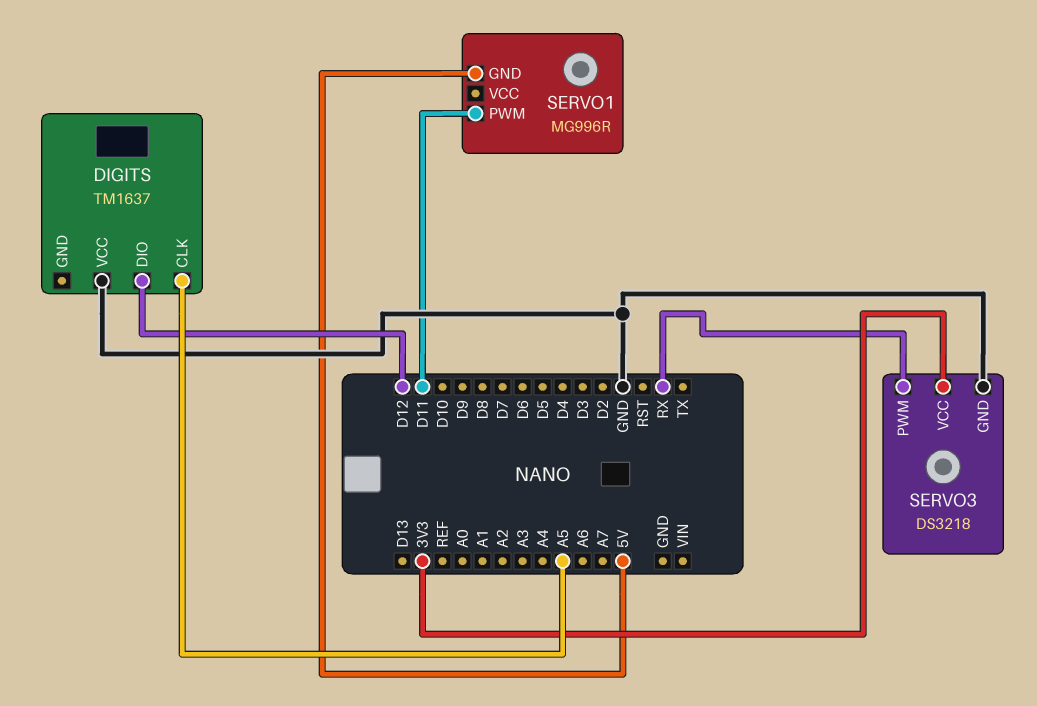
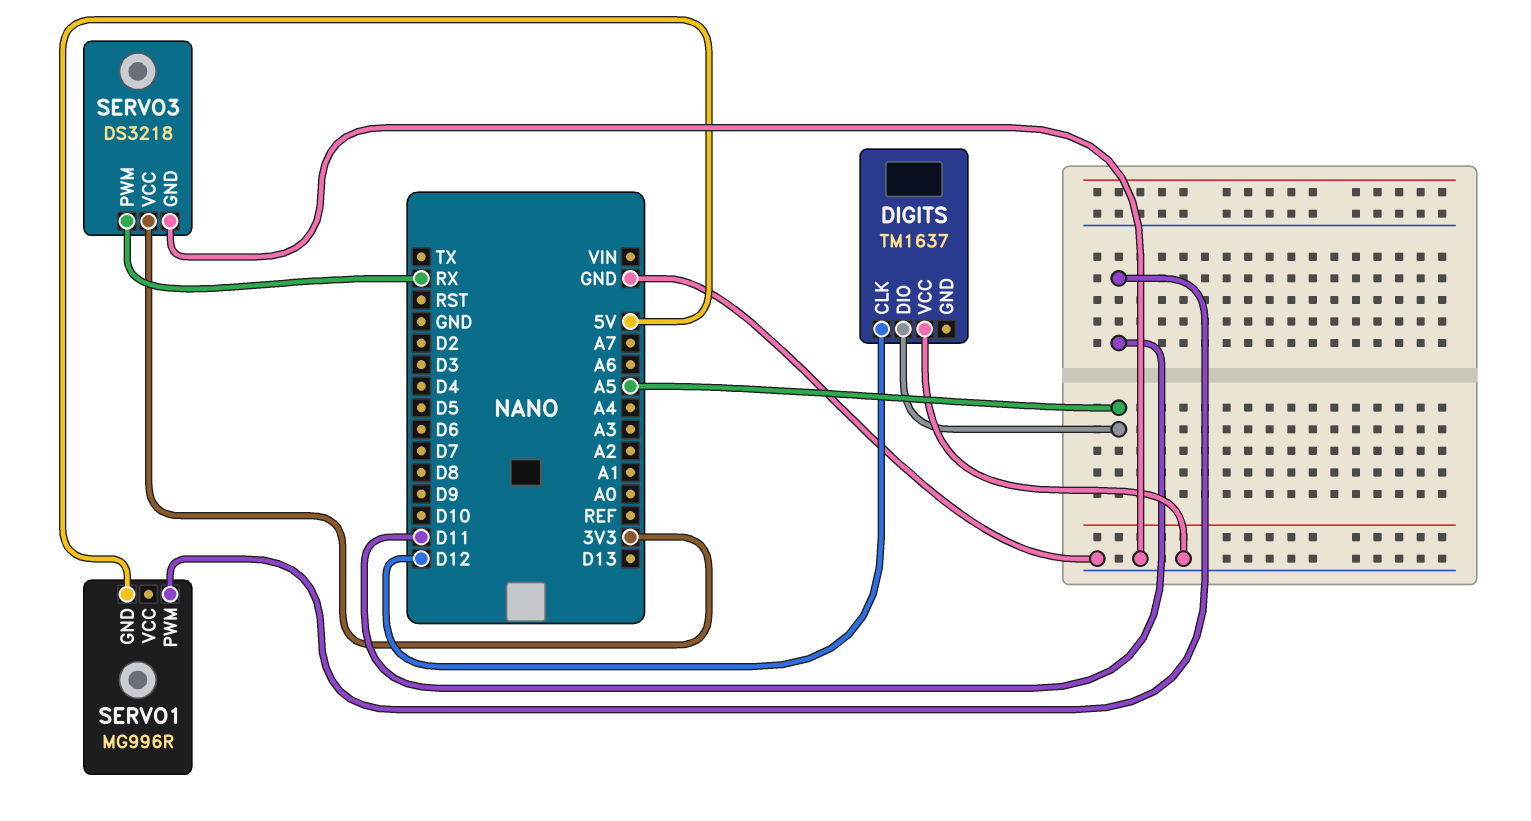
DIGITS pin CLK: A5 -> D12
DIGITS pin DIO: D12 -> A5

